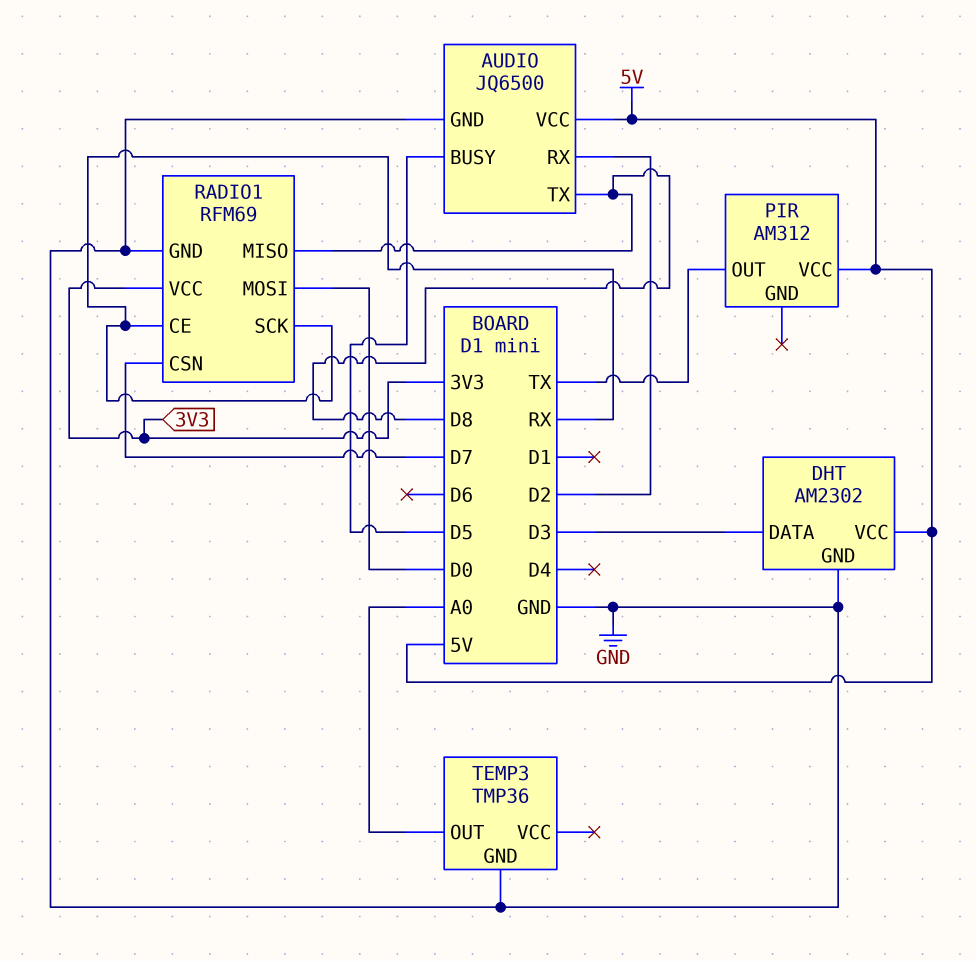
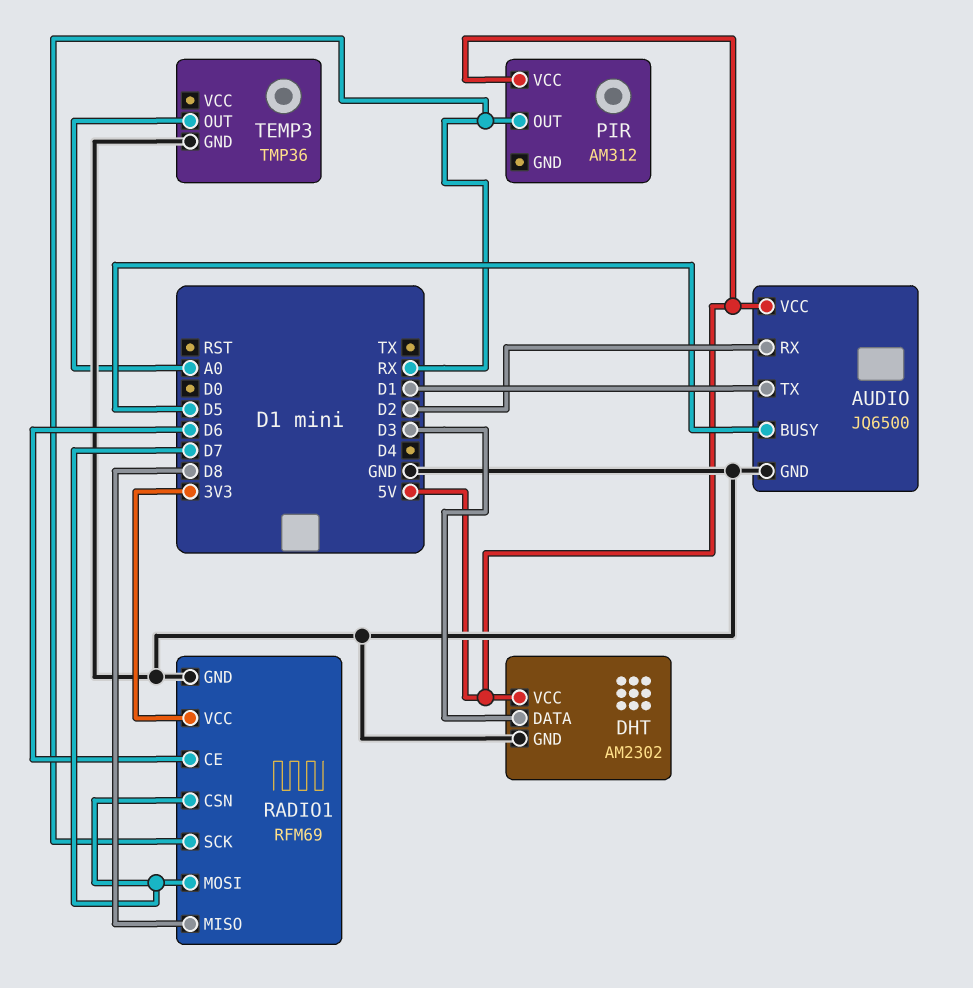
AUDIO pin TX: D8 -> D1
PIR pin OUT: TX -> RX
RADIO1 pin CE: RX -> D6
RADIO1 pin MOSI: D0 -> D7

